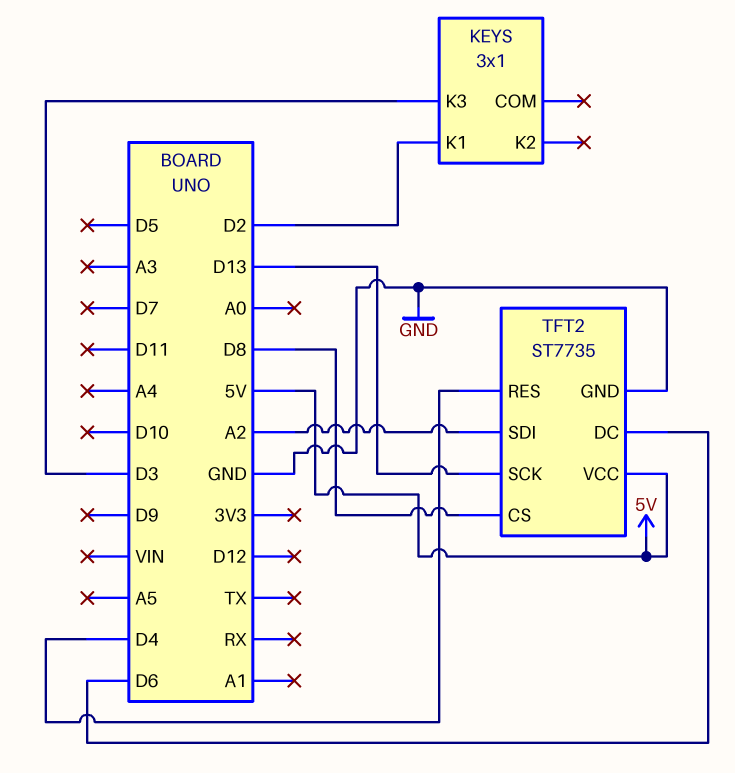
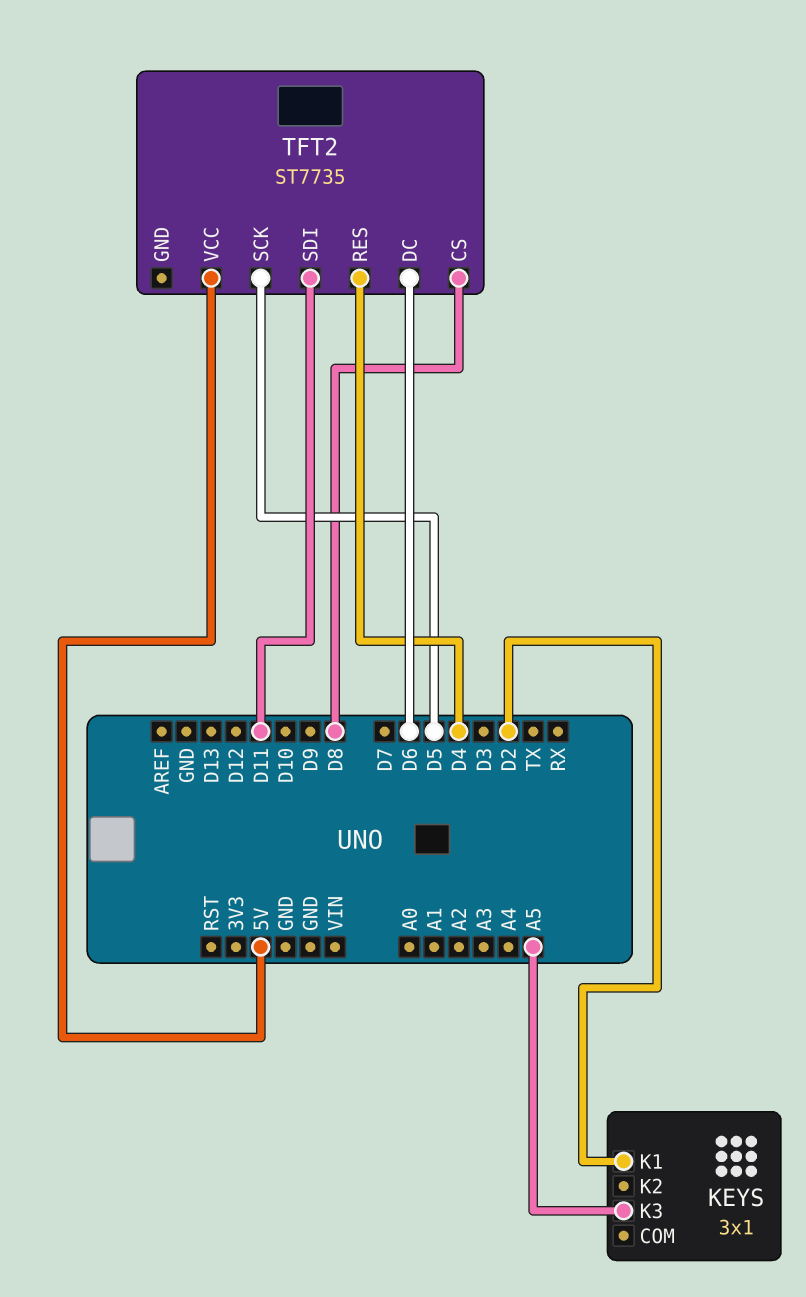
KEYS pin K3: D3 -> A5
TFT2 pin GND: GND -> none
TFT2 pin SCK: D13 -> D5
TFT2 pin SDI: A2 -> D11

